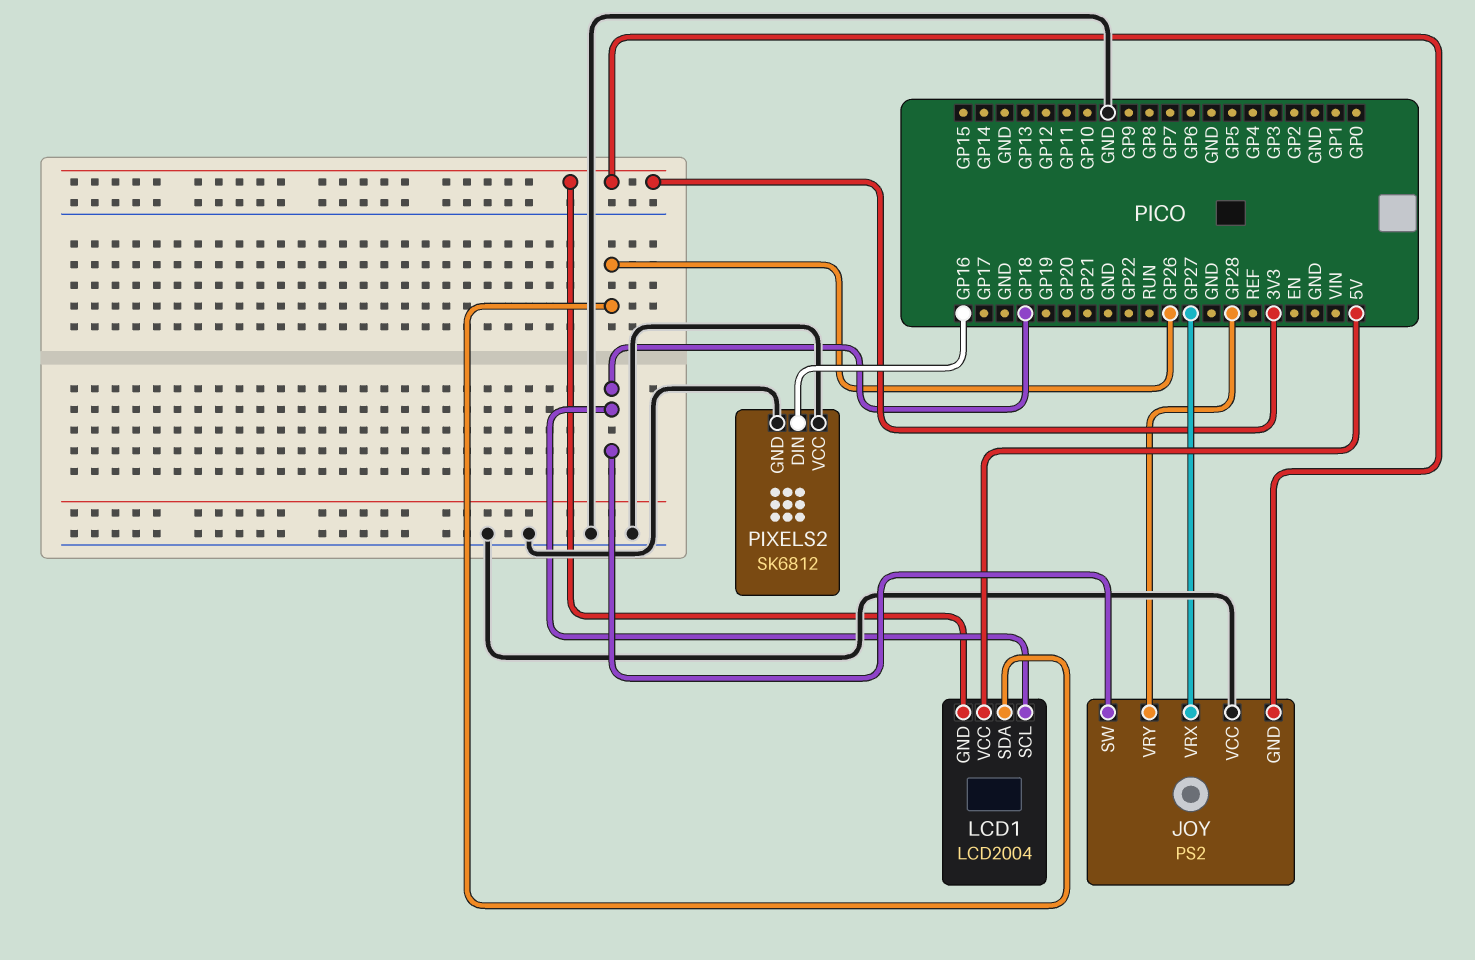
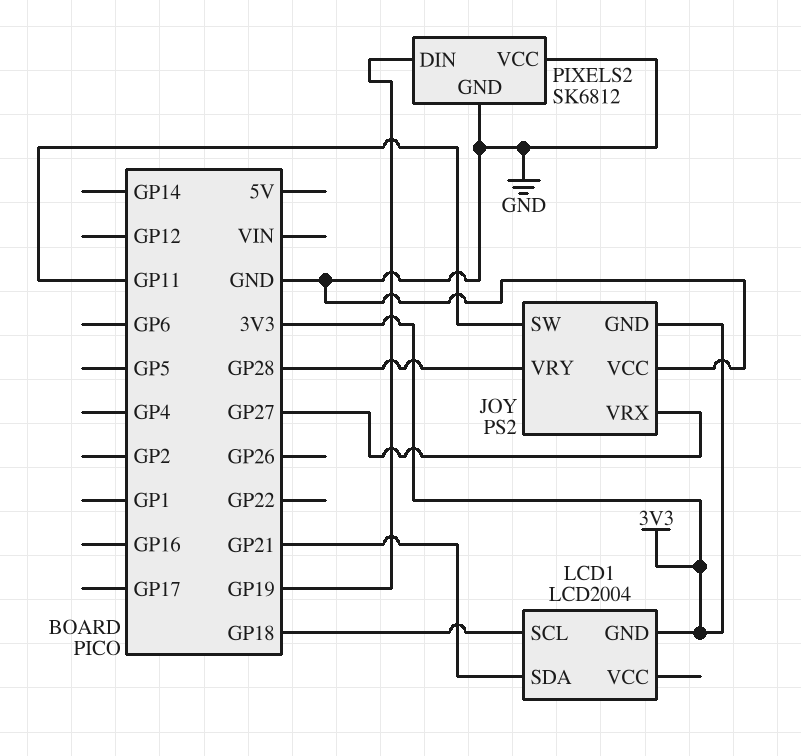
JOY pin SW: GP18 -> GP11
LCD1 pin SDA: GP26 -> GP21
LCD1 pin VCC: 5V -> none
PIXELS2 pin DIN: GP16 -> GP19

